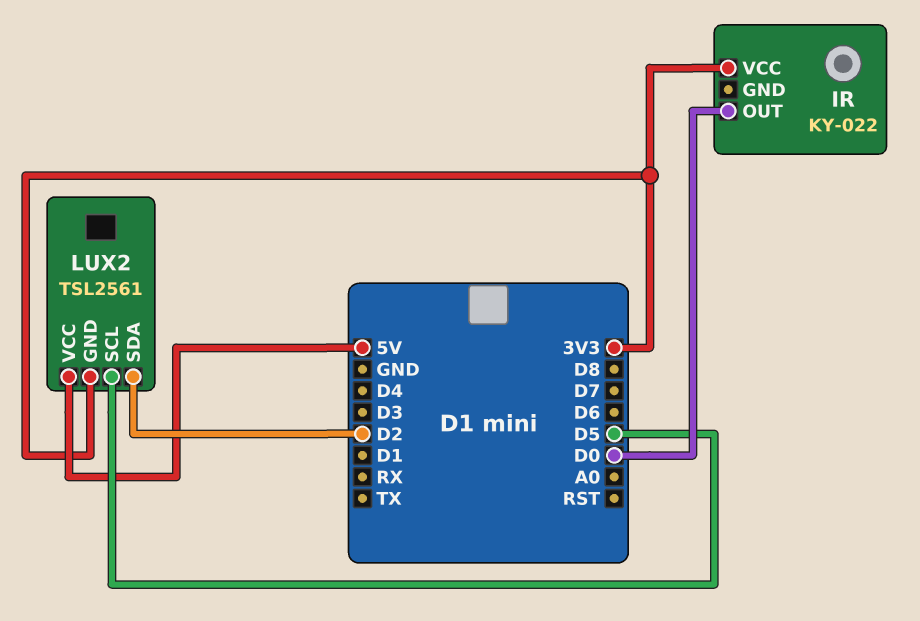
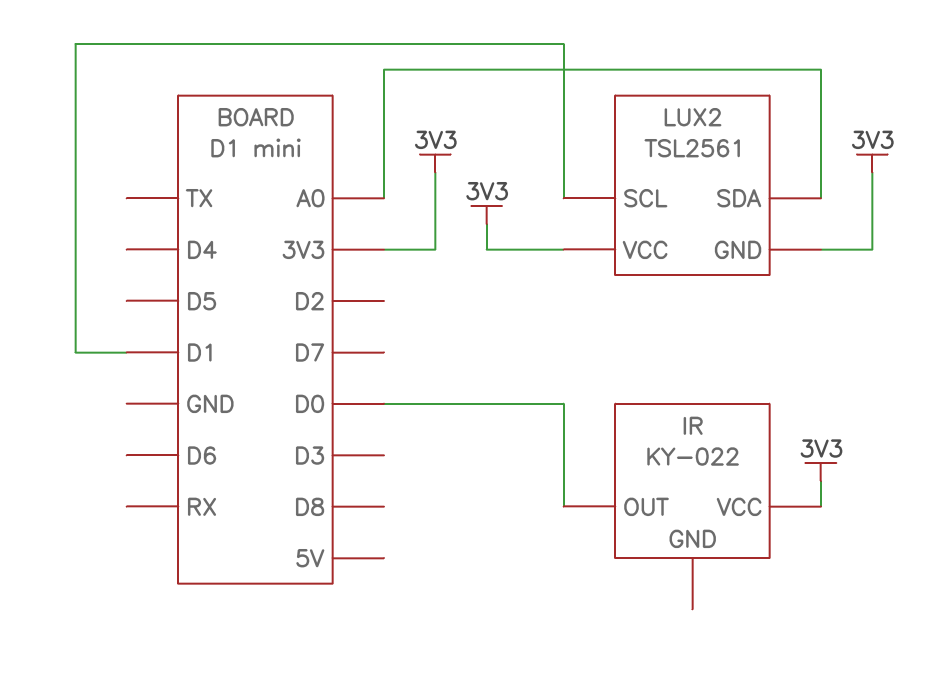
LUX2 pin SCL: D5 -> D1
LUX2 pin SDA: D2 -> A0
LUX2 pin VCC: 5V -> 3V3

